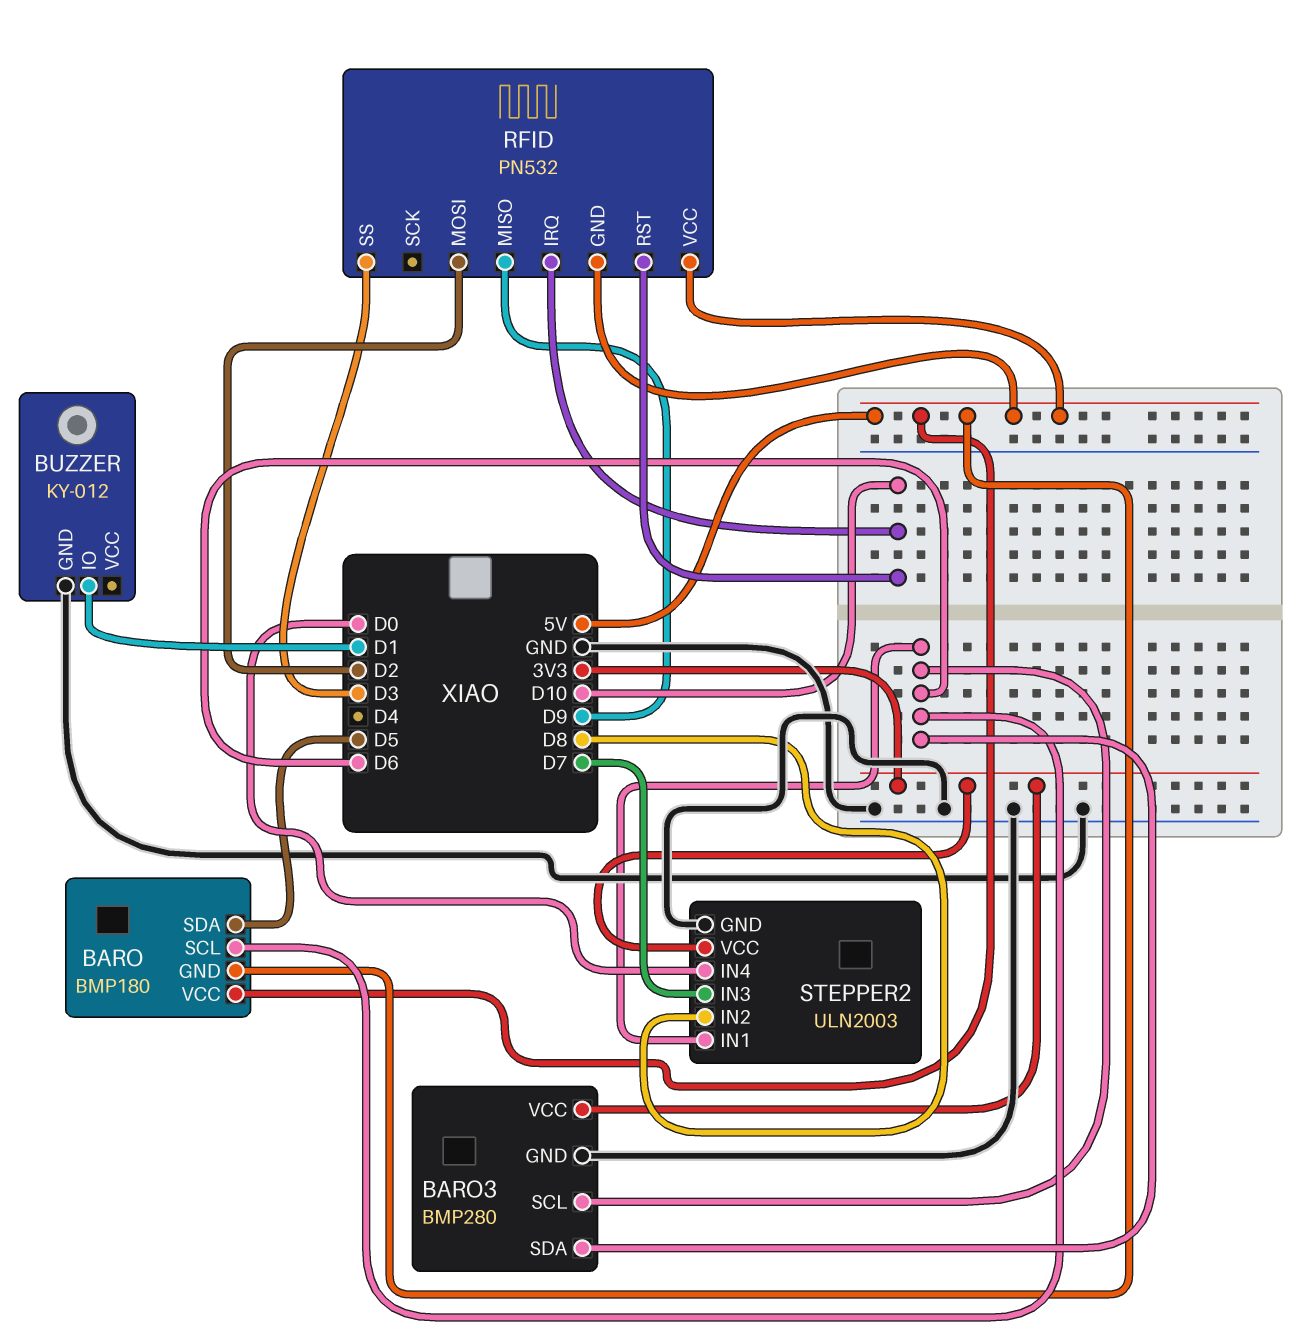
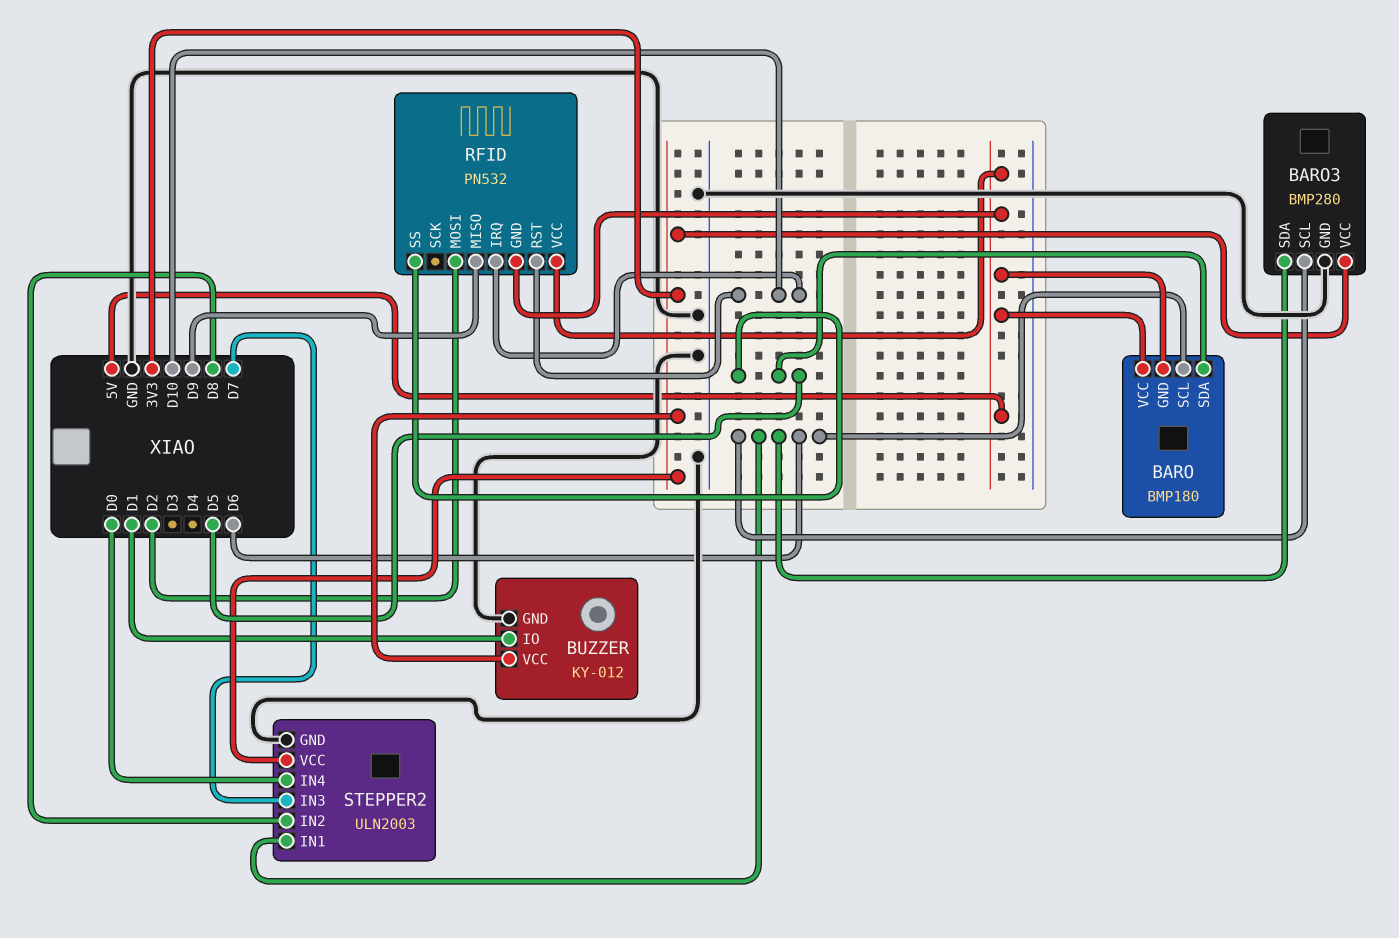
BUZZER pin VCC: none -> 3V3
RFID pin SS: D3 -> D5

